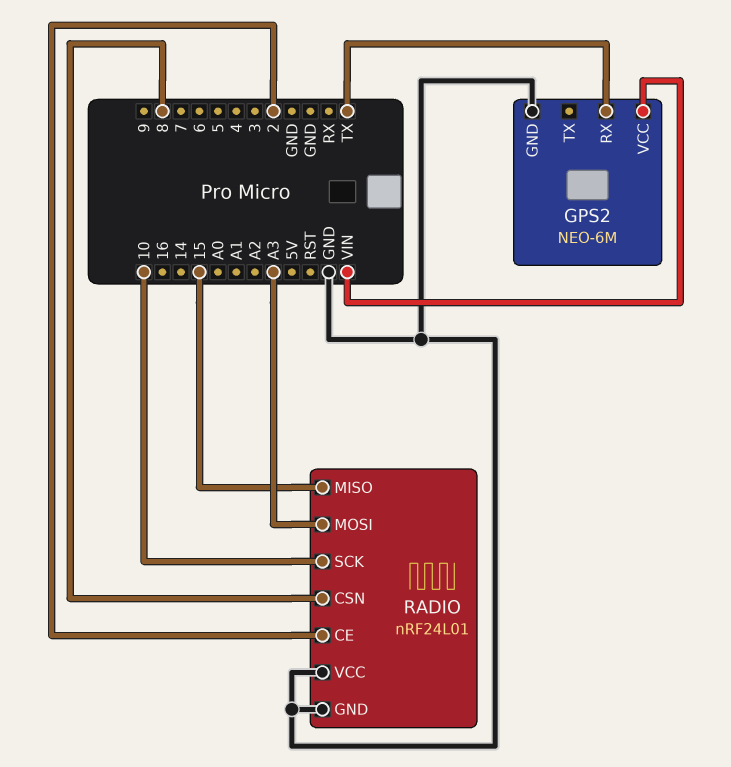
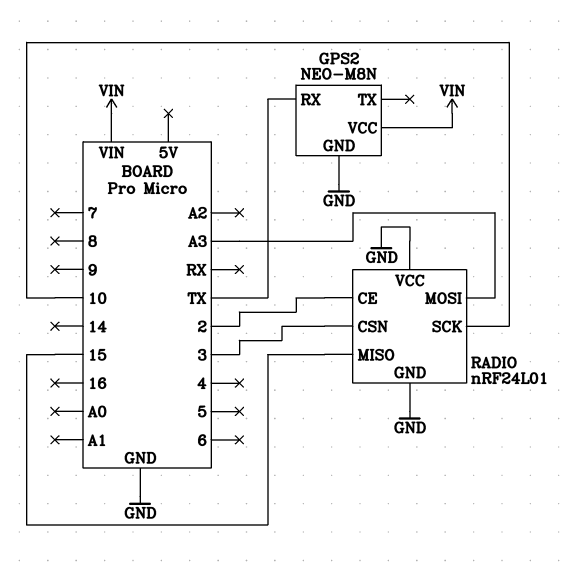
GPS2: NEO-6M -> NEO-M8N
RADIO pin CSN: 8 -> 3

